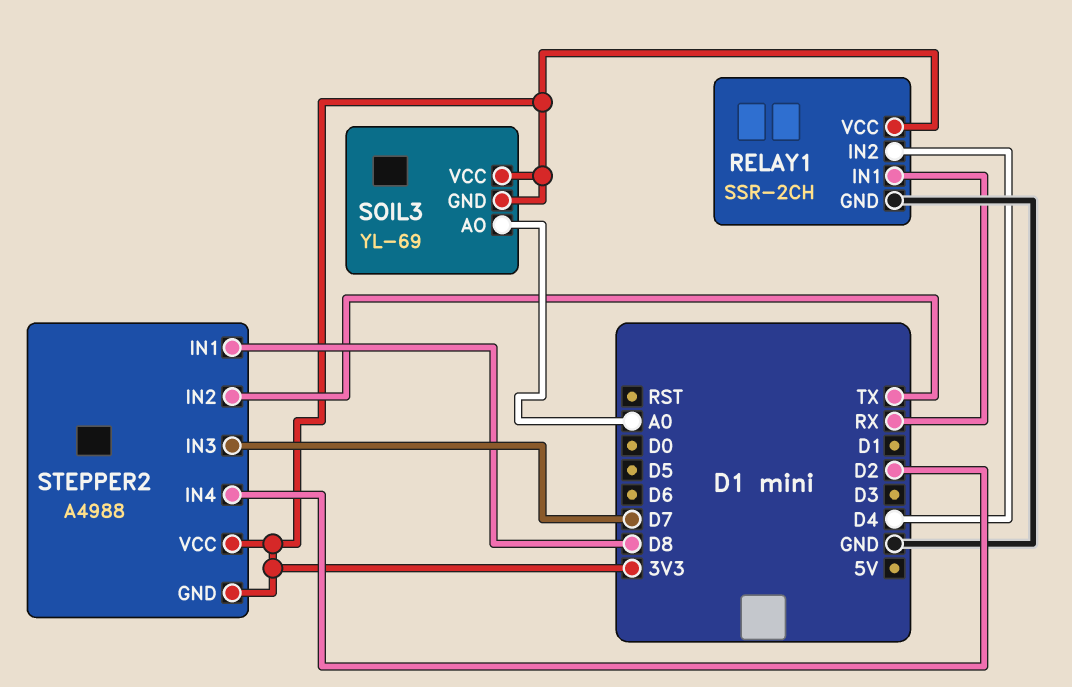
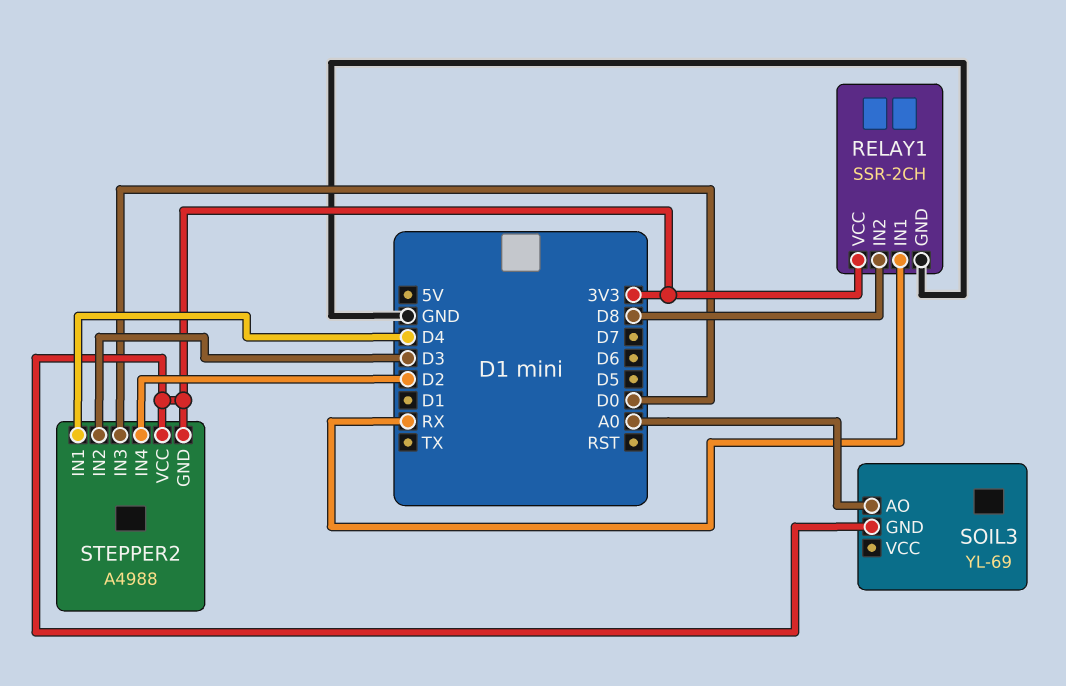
RELAY1 pin IN2: D4 -> D8
SOIL3 pin VCC: 3V3 -> none
STEPPER2 pin IN1: D8 -> D4
STEPPER2 pin IN2: TX -> D3
STEPPER2 pin IN3: D7 -> D0

